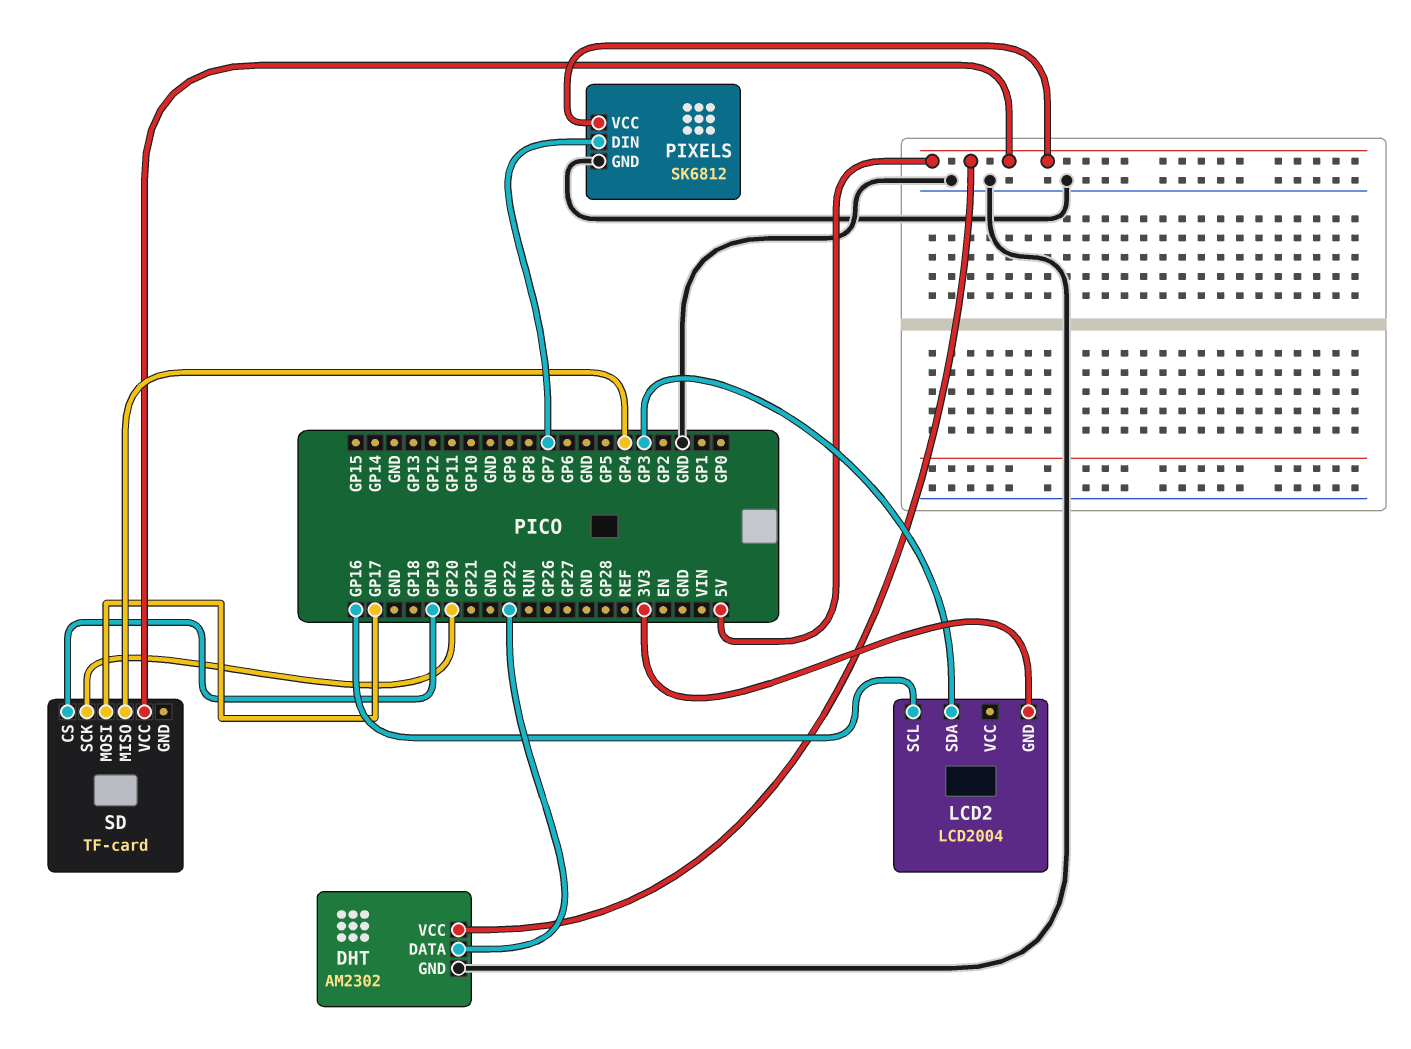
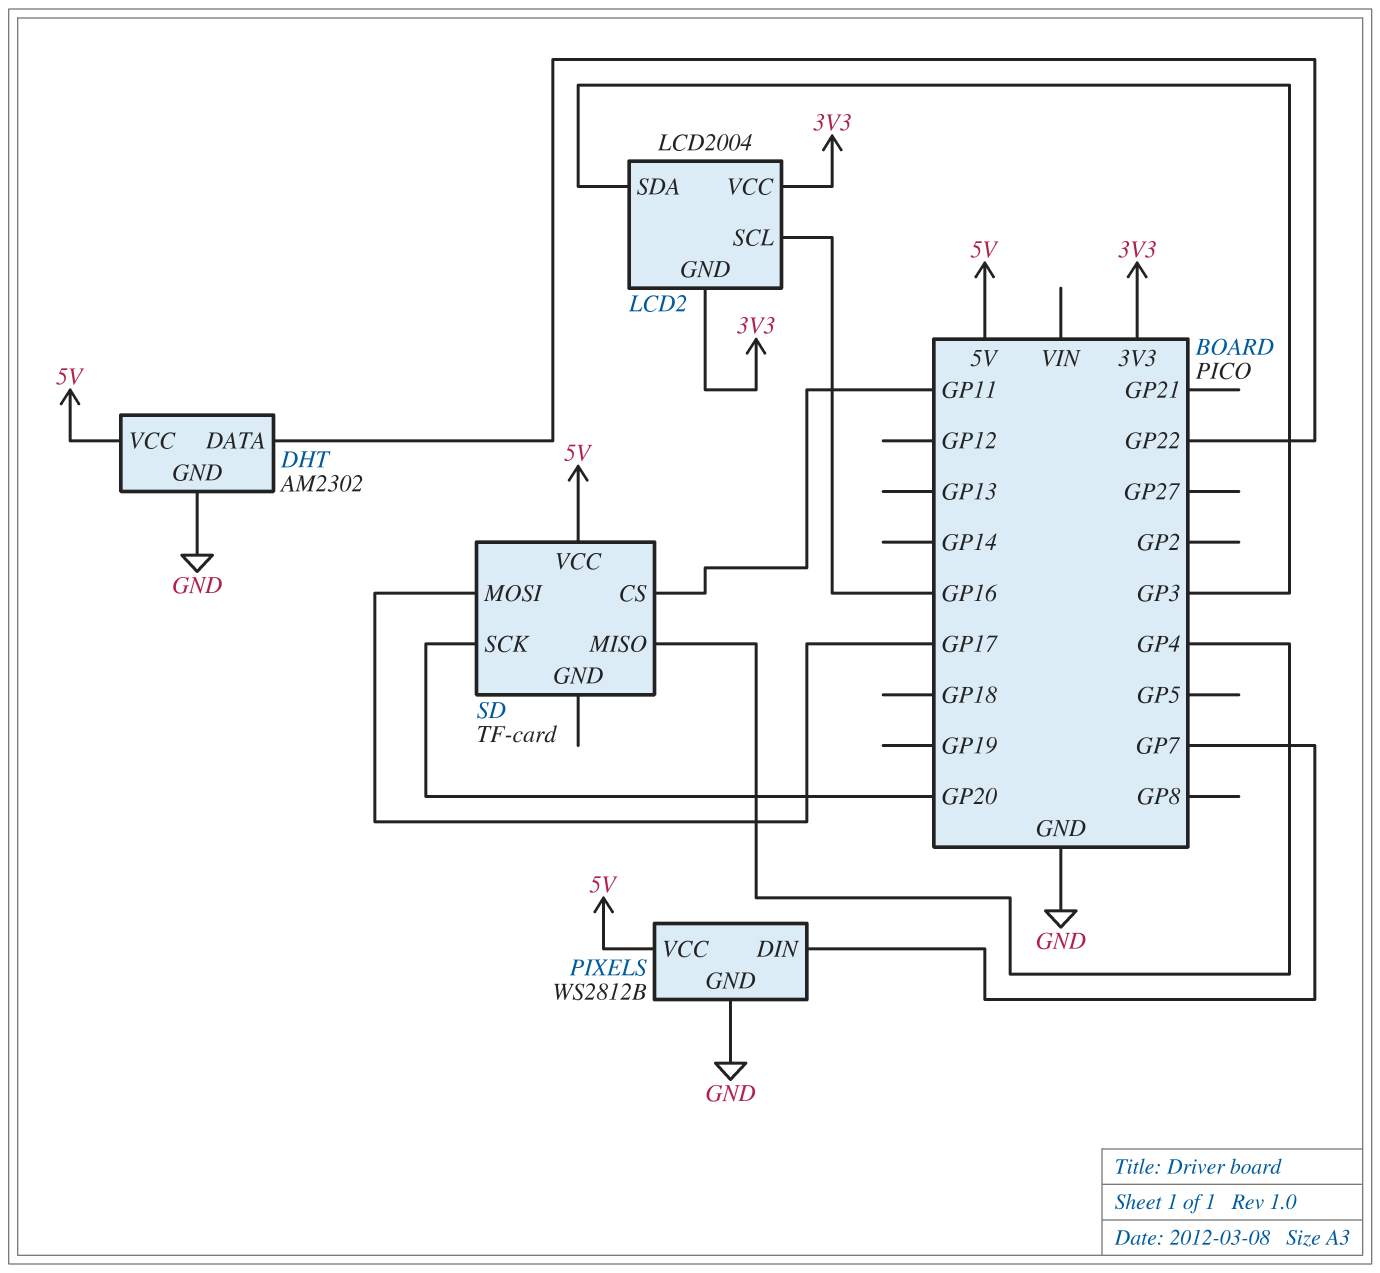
LCD2 pin VCC: none -> 3V3
PIXELS: SK6812 -> WS2812B
SD pin CS: GP19 -> GP11

